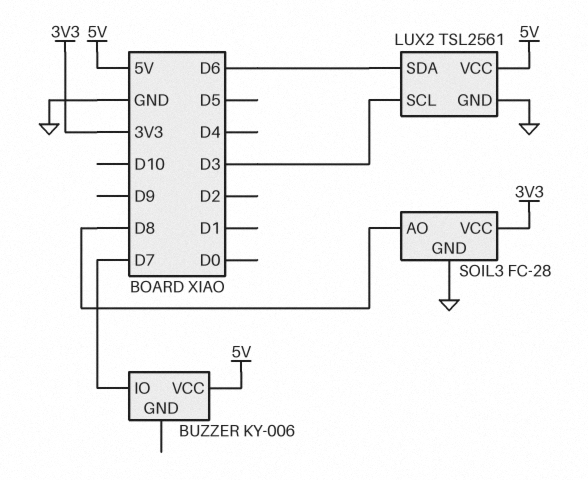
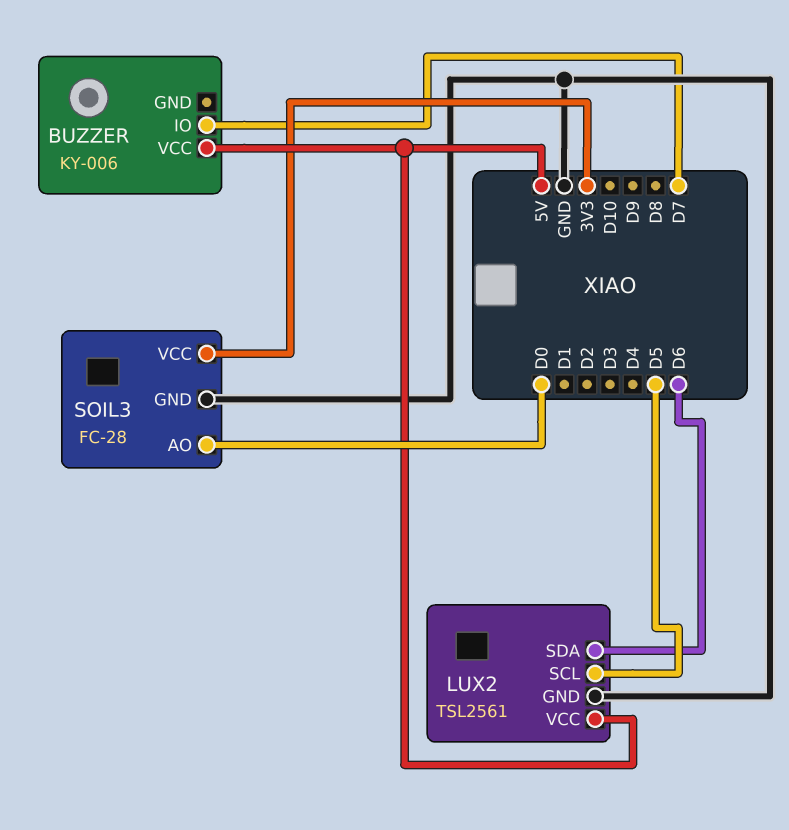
LUX2 pin SCL: D3 -> D5
SOIL3 pin AO: D8 -> D0

